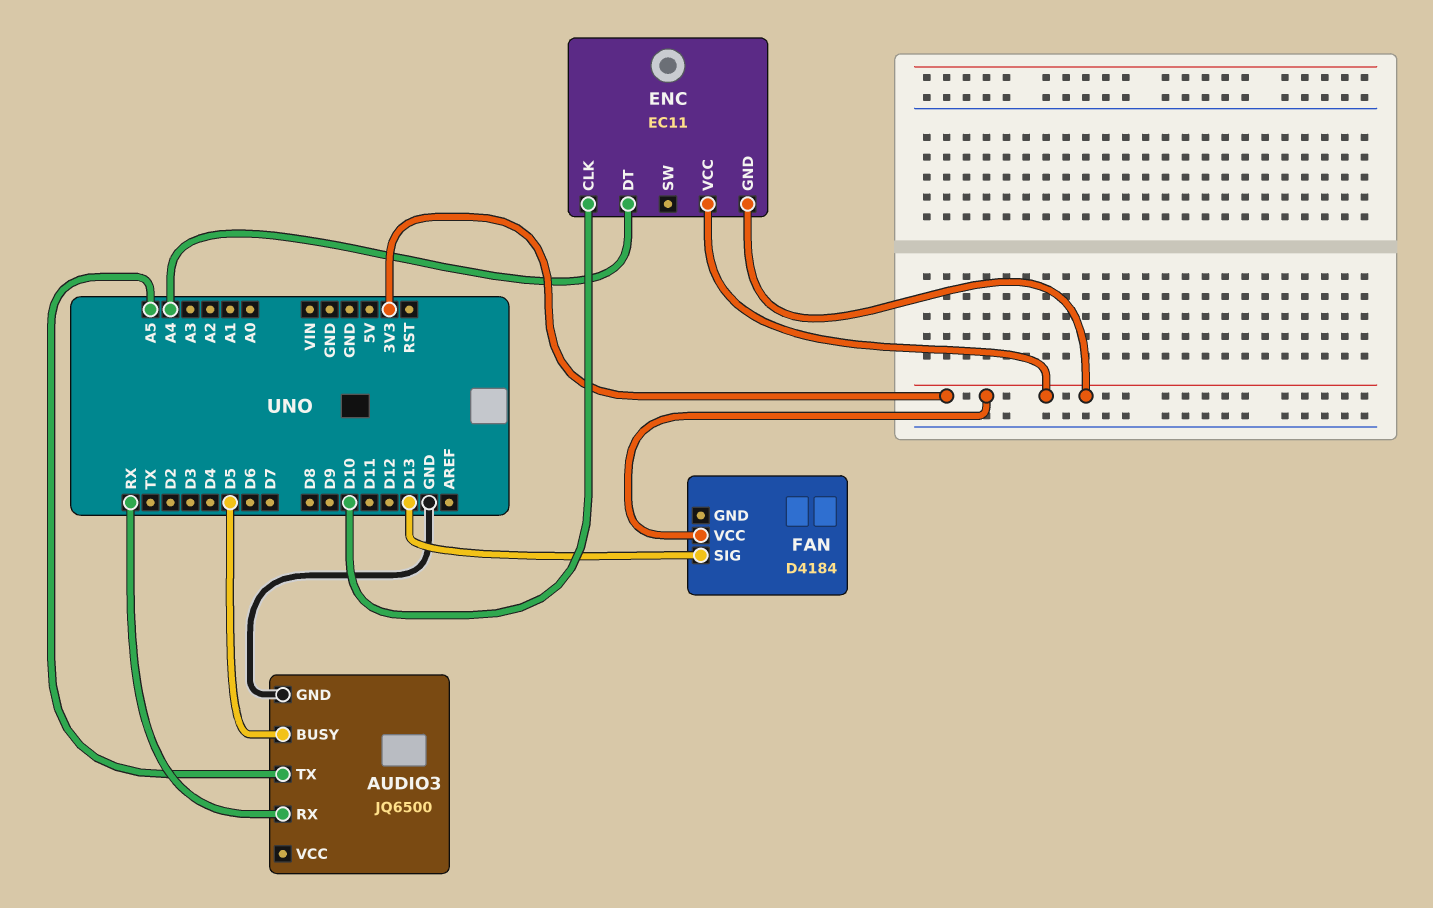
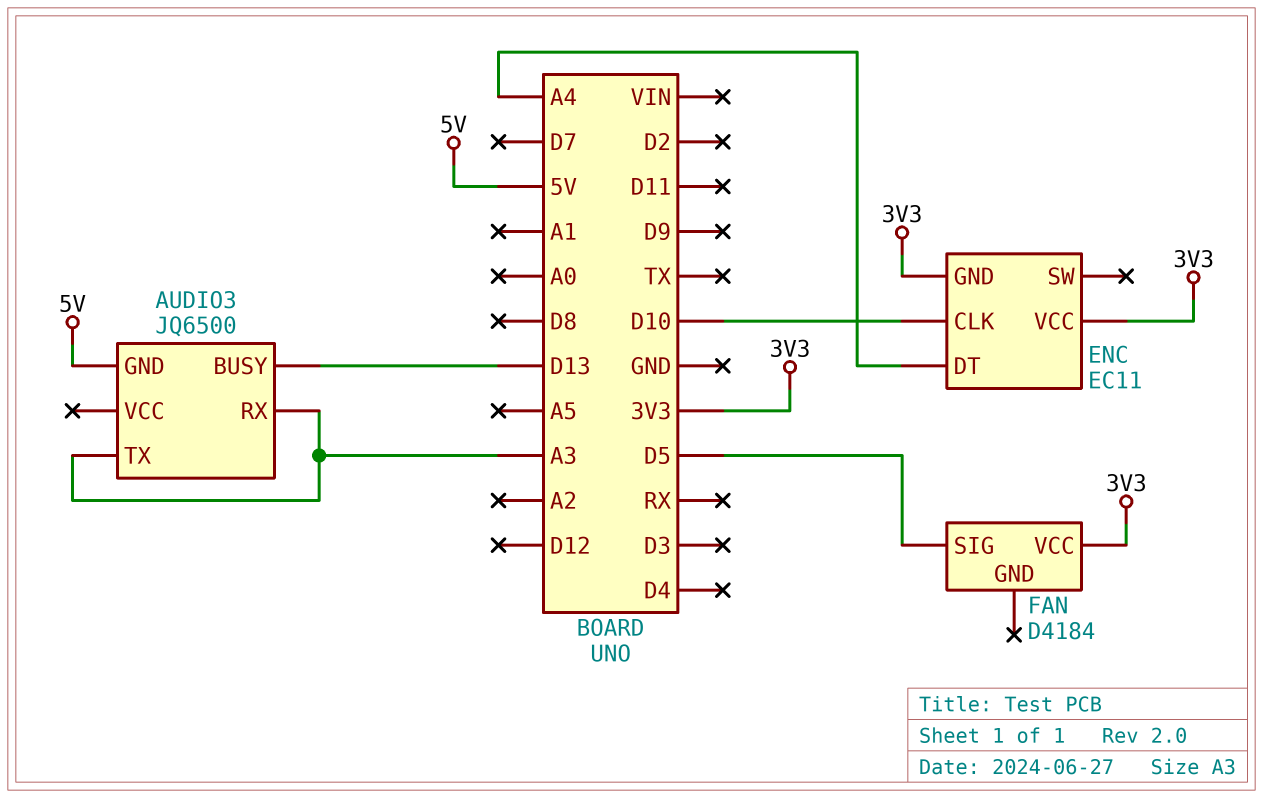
AUDIO3 pin BUSY: D5 -> D13
AUDIO3 pin GND: GND -> 5V
AUDIO3 pin RX: RX -> A3
AUDIO3 pin TX: A5 -> A3
FAN pin SIG: D13 -> D5

